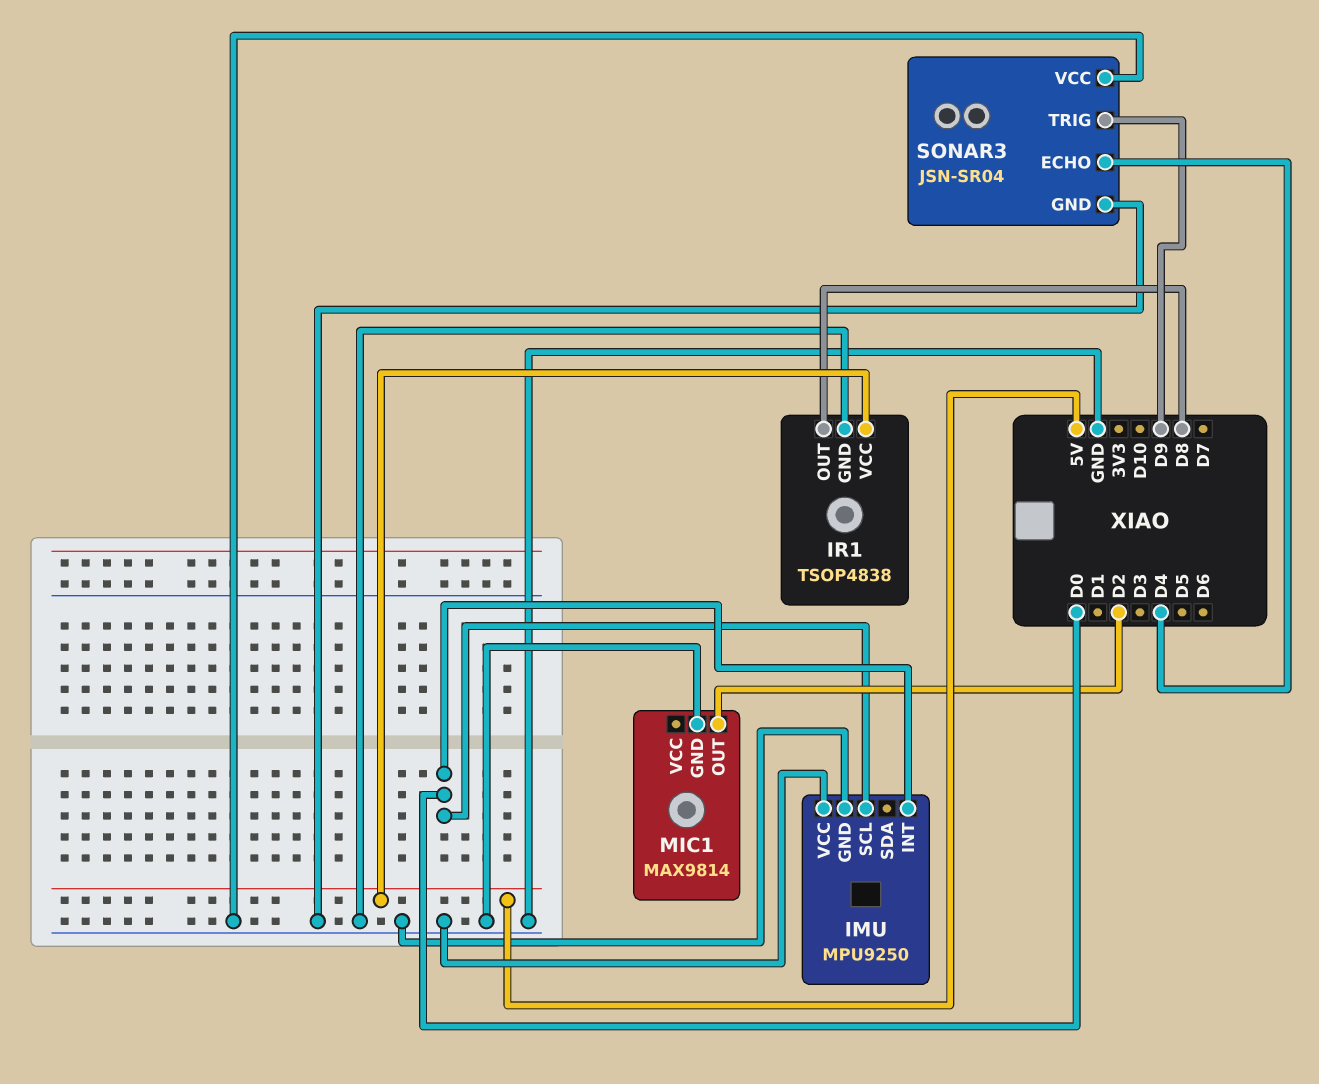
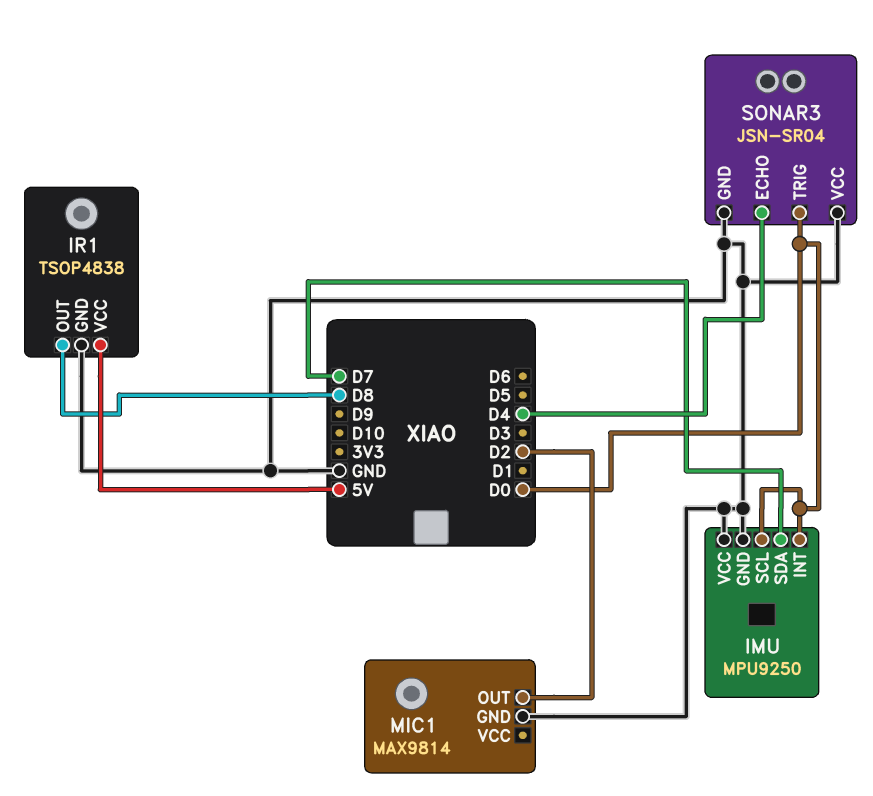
IMU pin SDA: none -> D7
SONAR3 pin TRIG: D9 -> D0

